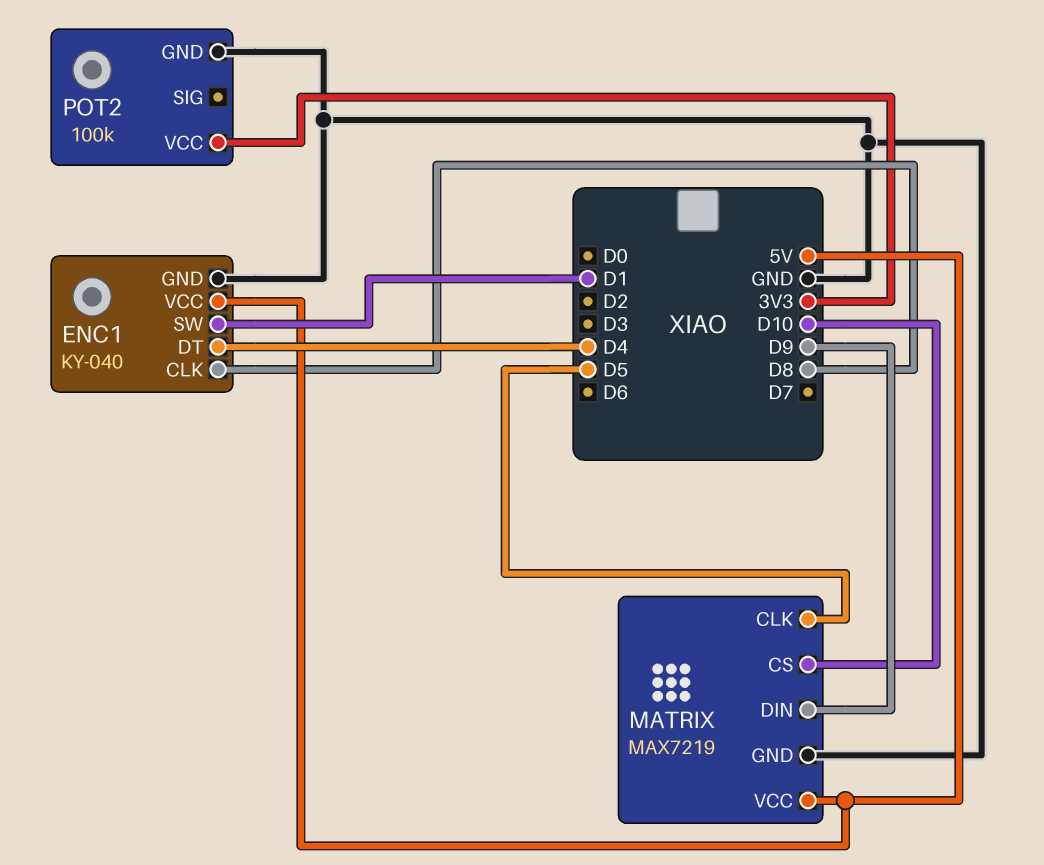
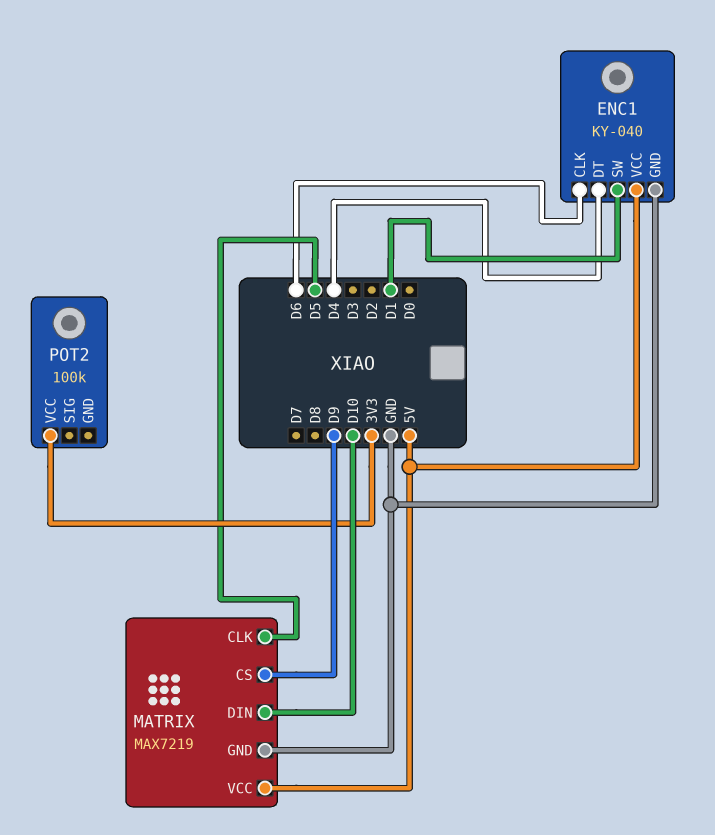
ENC1 pin CLK: D8 -> D6
MATRIX pin CS: D10 -> D9
MATRIX pin DIN: D9 -> D10
POT2 pin GND: GND -> none

